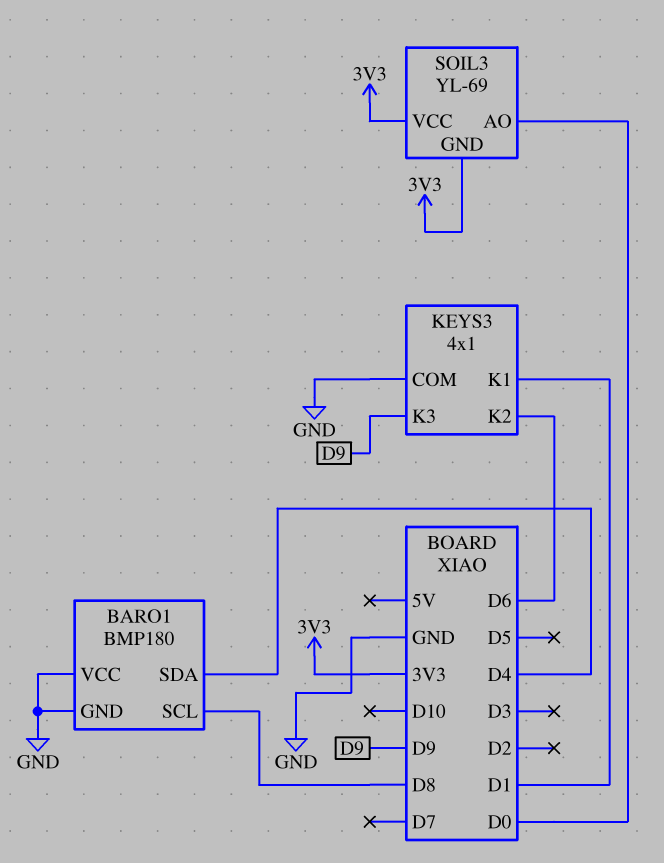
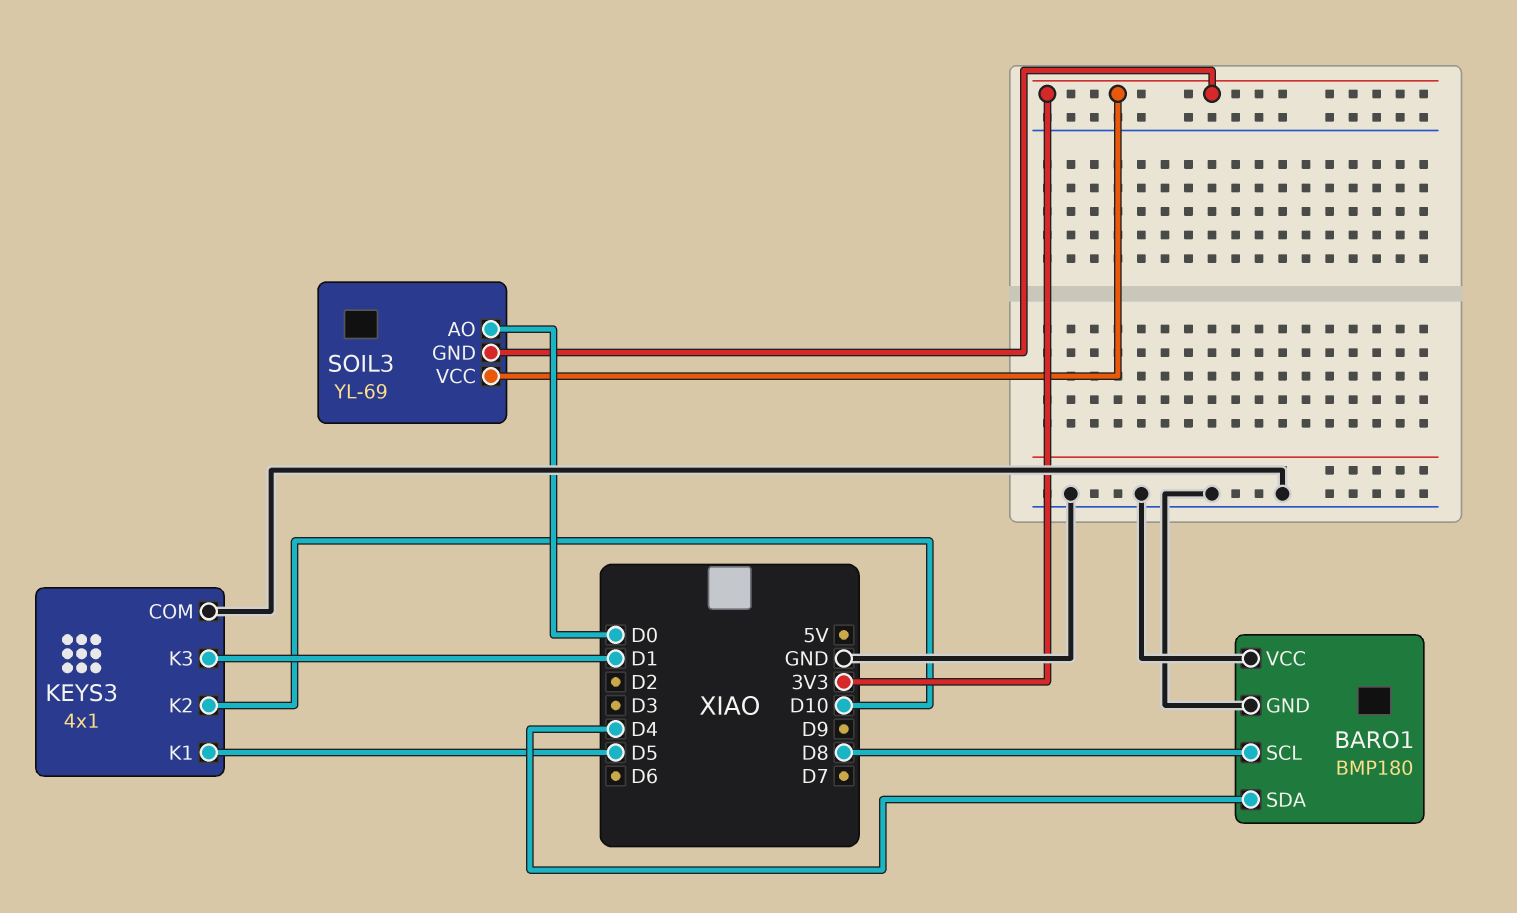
KEYS3 pin K1: D1 -> D5
KEYS3 pin K2: D6 -> D10
KEYS3 pin K3: D9 -> D1

